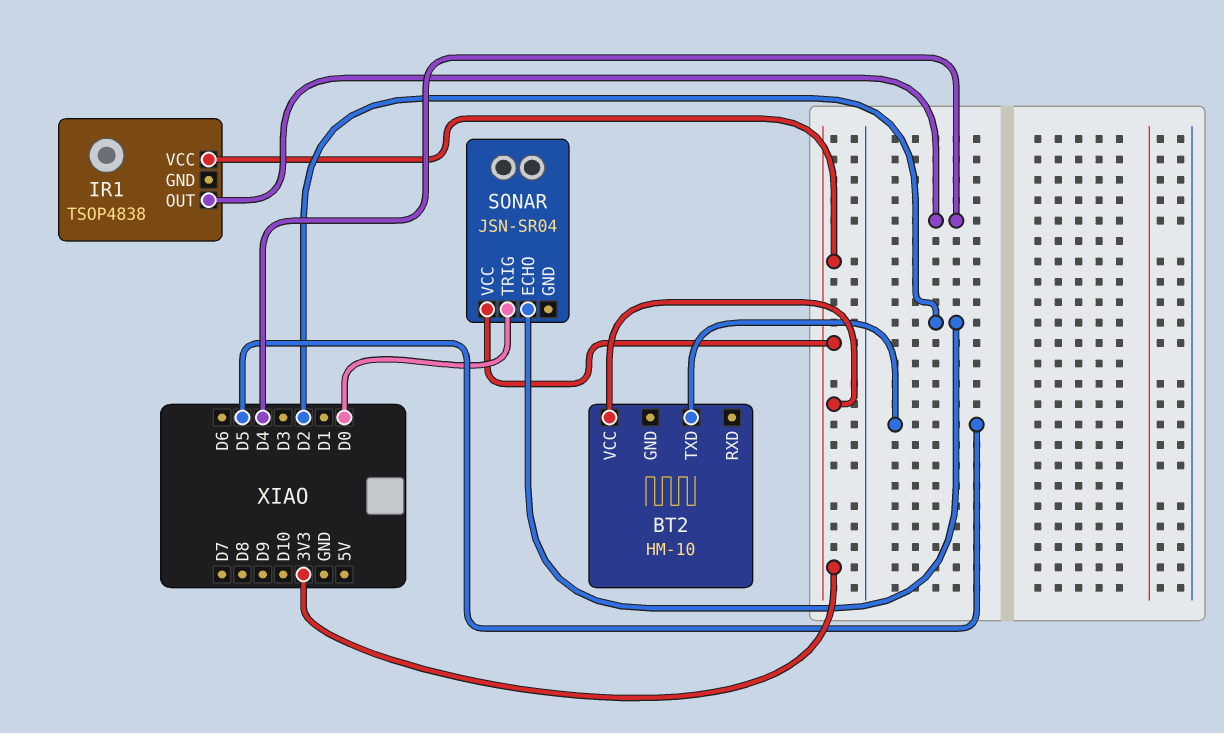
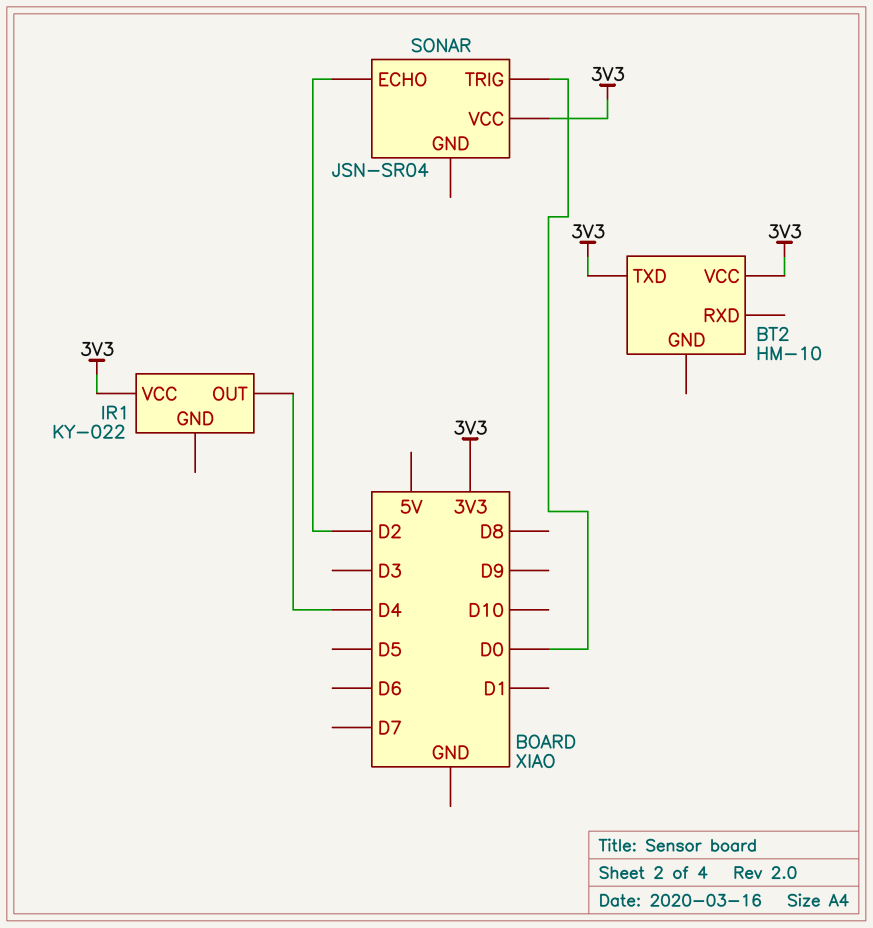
BT2 pin TXD: D5 -> 3V3
IR1: TSOP4838 -> KY-022

